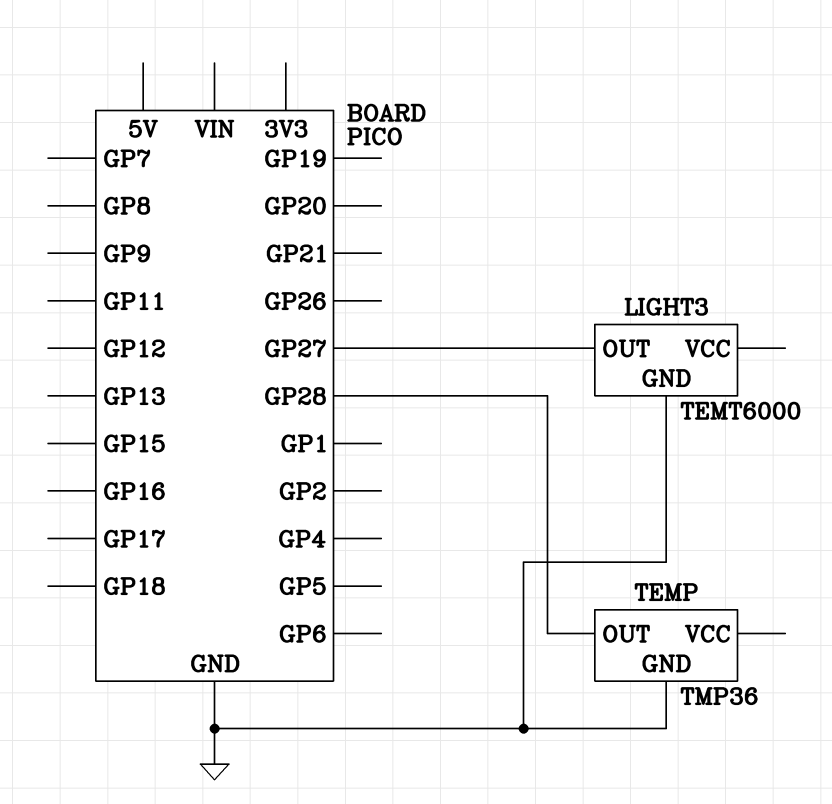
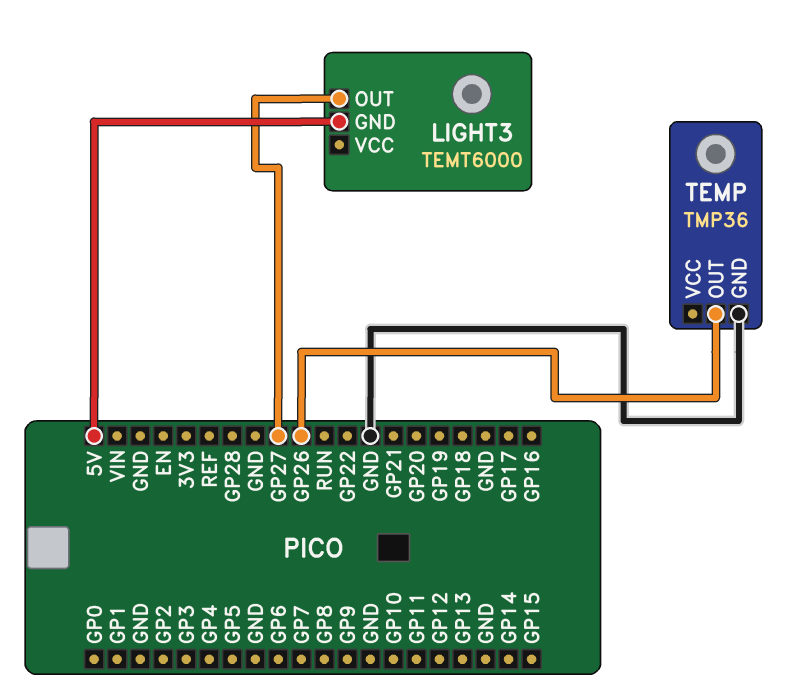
LIGHT3 pin GND: GND -> 5V
TEMP pin OUT: GP28 -> GP26

